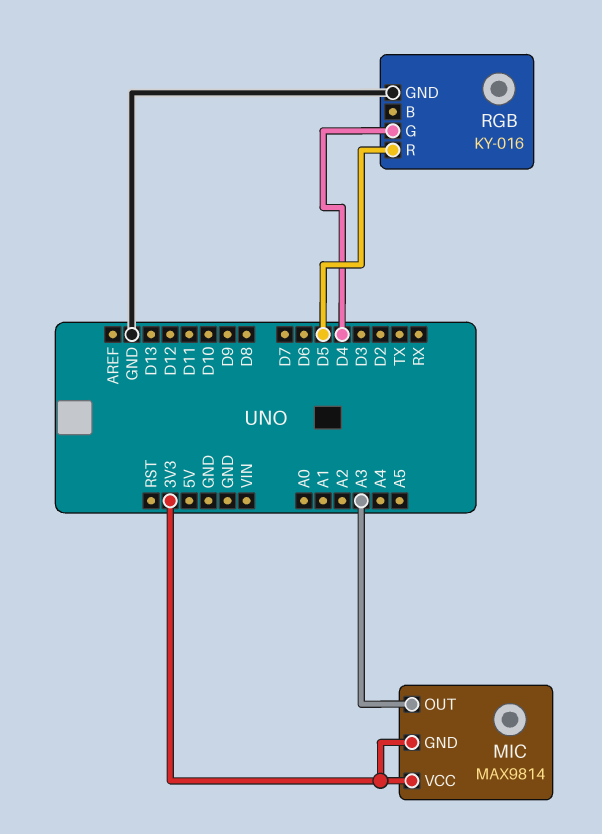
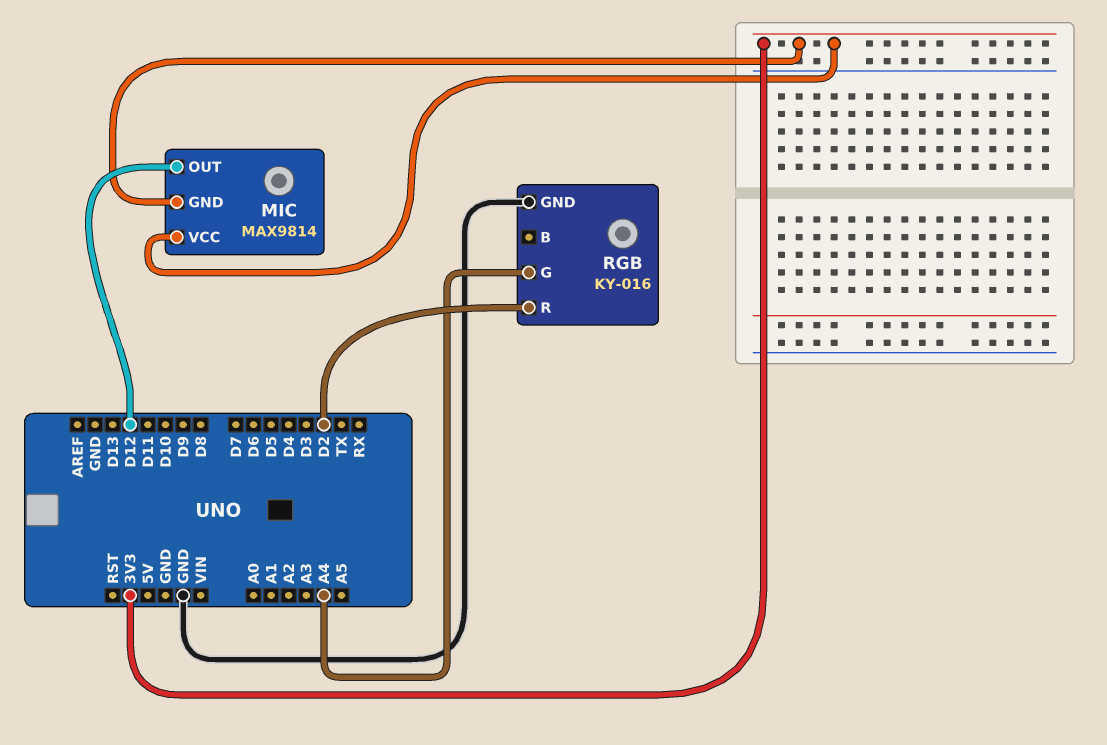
MIC pin OUT: A3 -> D12
RGB pin G: D4 -> A4
RGB pin R: D5 -> D2

